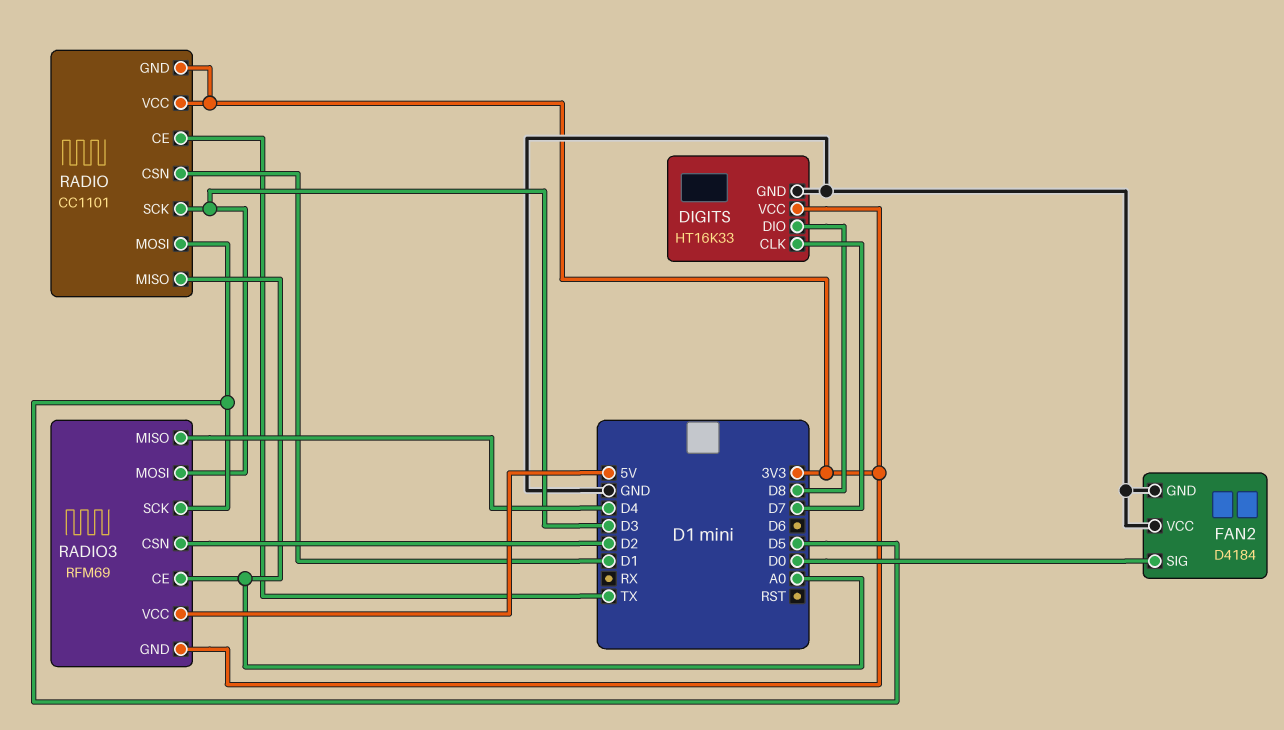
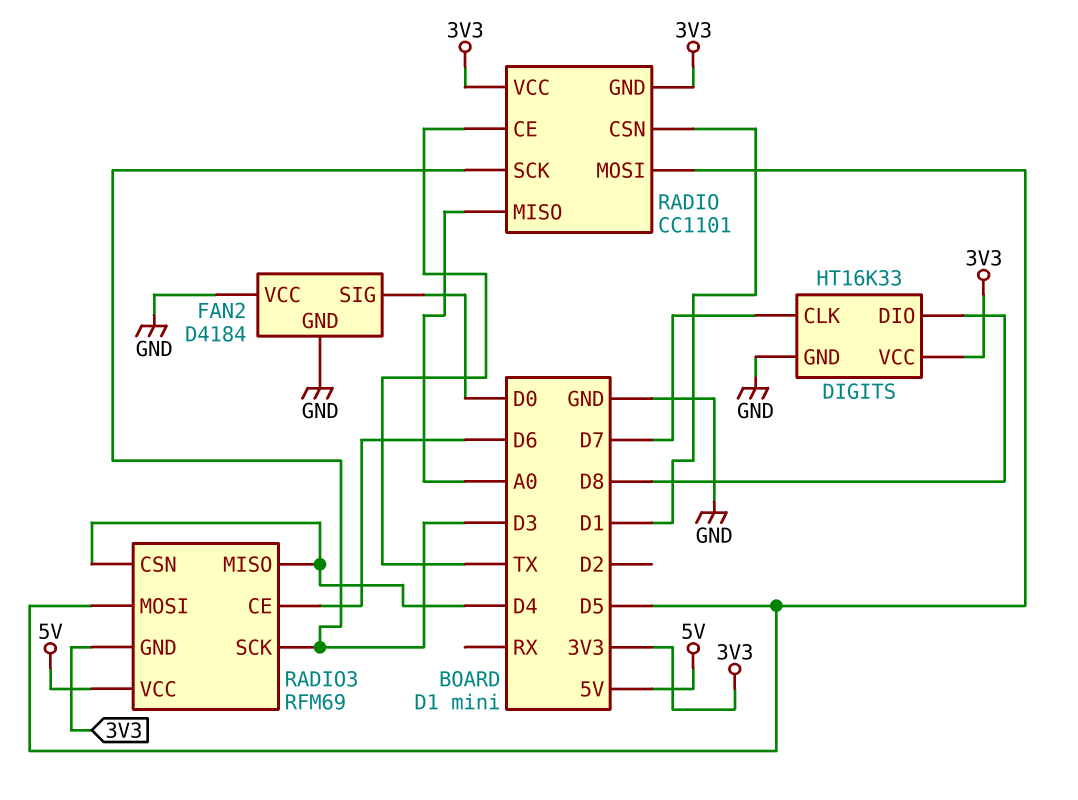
RADIO3 pin CE: A0 -> D6
RADIO3 pin CSN: D2 -> D4
RADIO3 pin MOSI: D3 -> D5
RADIO3 pin SCK: D5 -> D3

